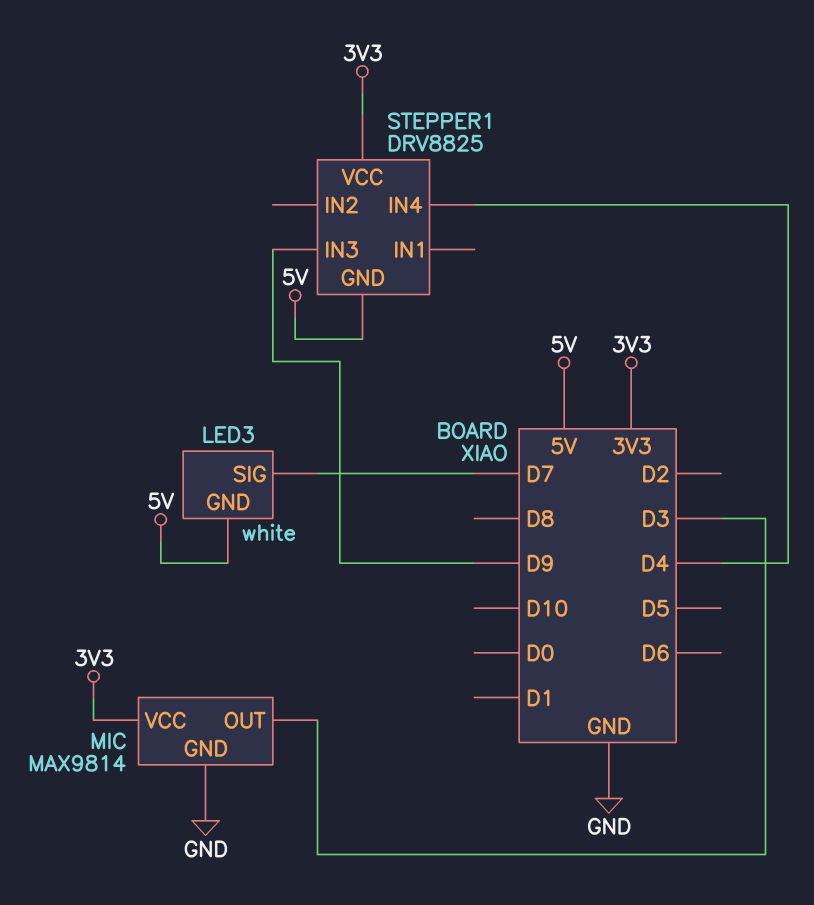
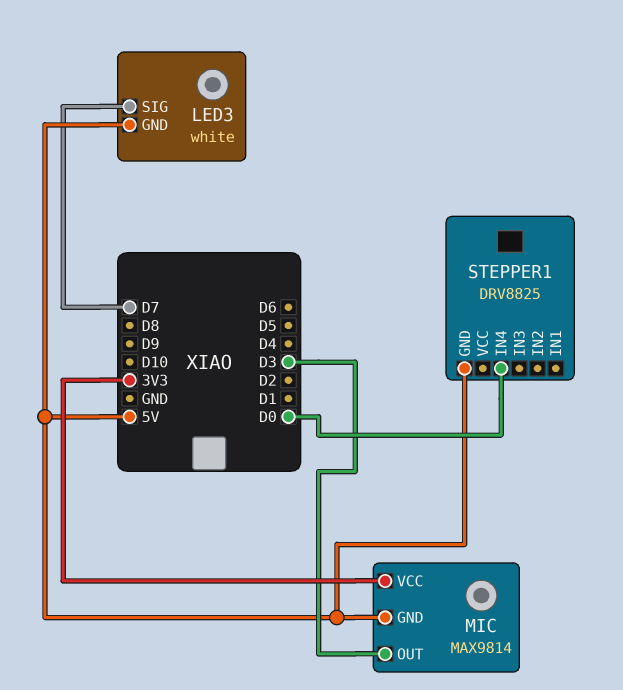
MIC pin GND: GND -> 5V
STEPPER1 pin IN3: D9 -> none
STEPPER1 pin IN4: D4 -> D0
STEPPER1 pin VCC: 3V3 -> none

